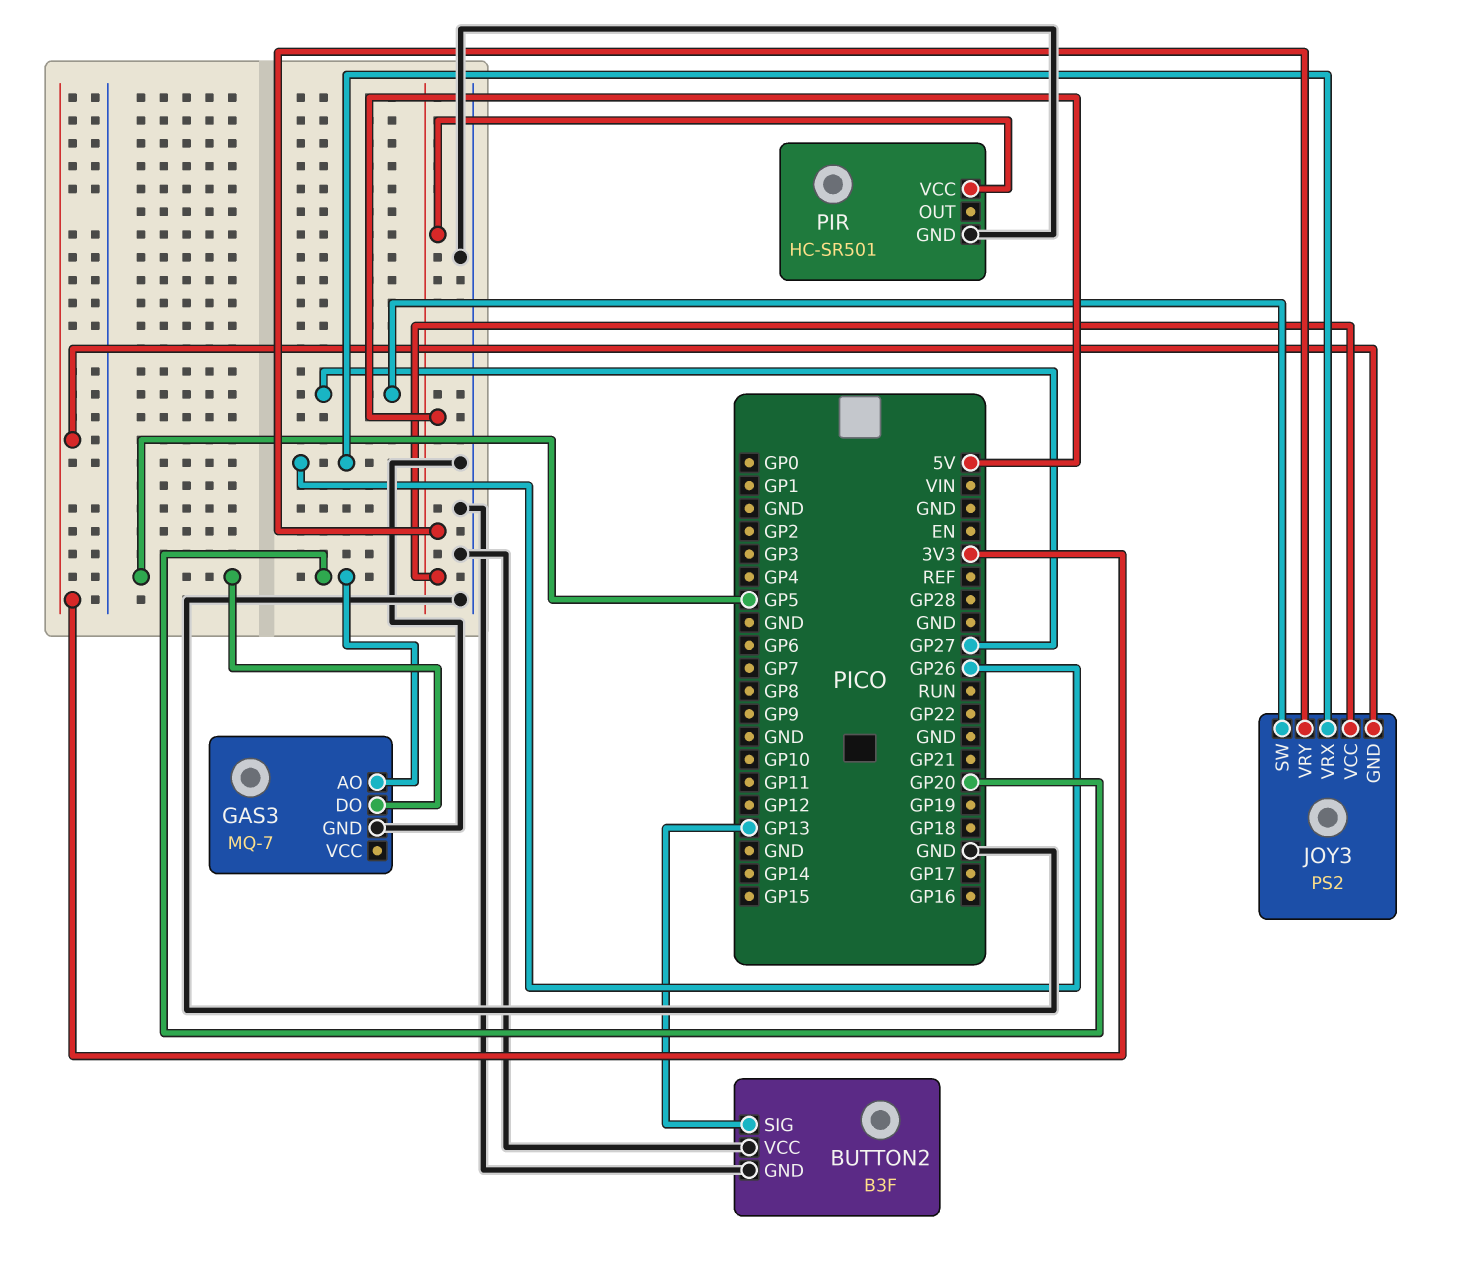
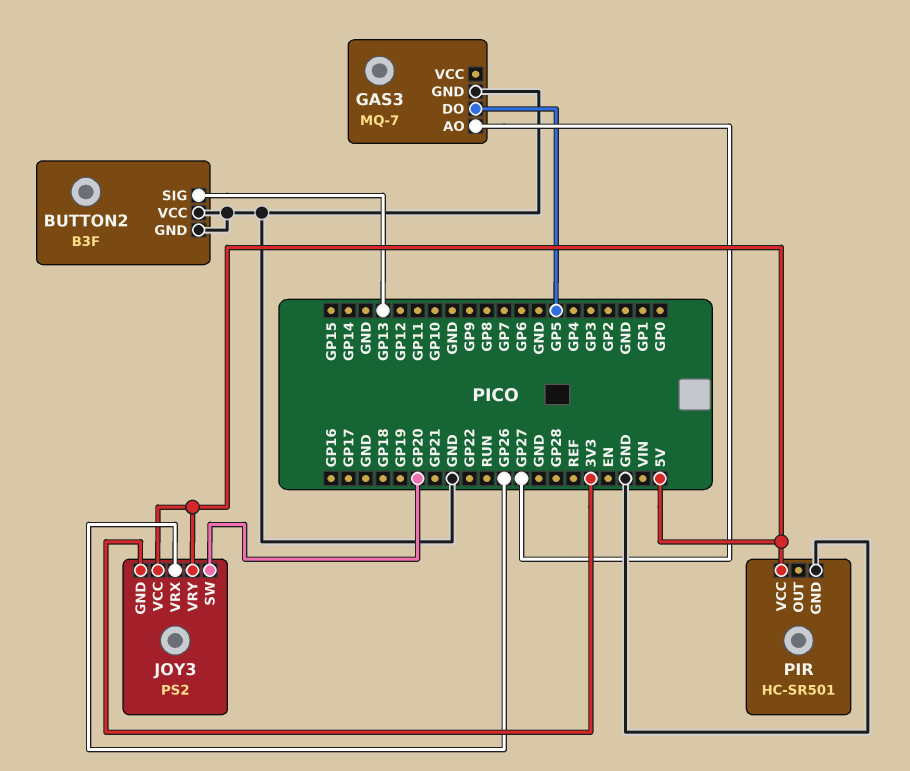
GAS3 pin AO: GP20 -> GP27
JOY3 pin SW: GP27 -> GP20

